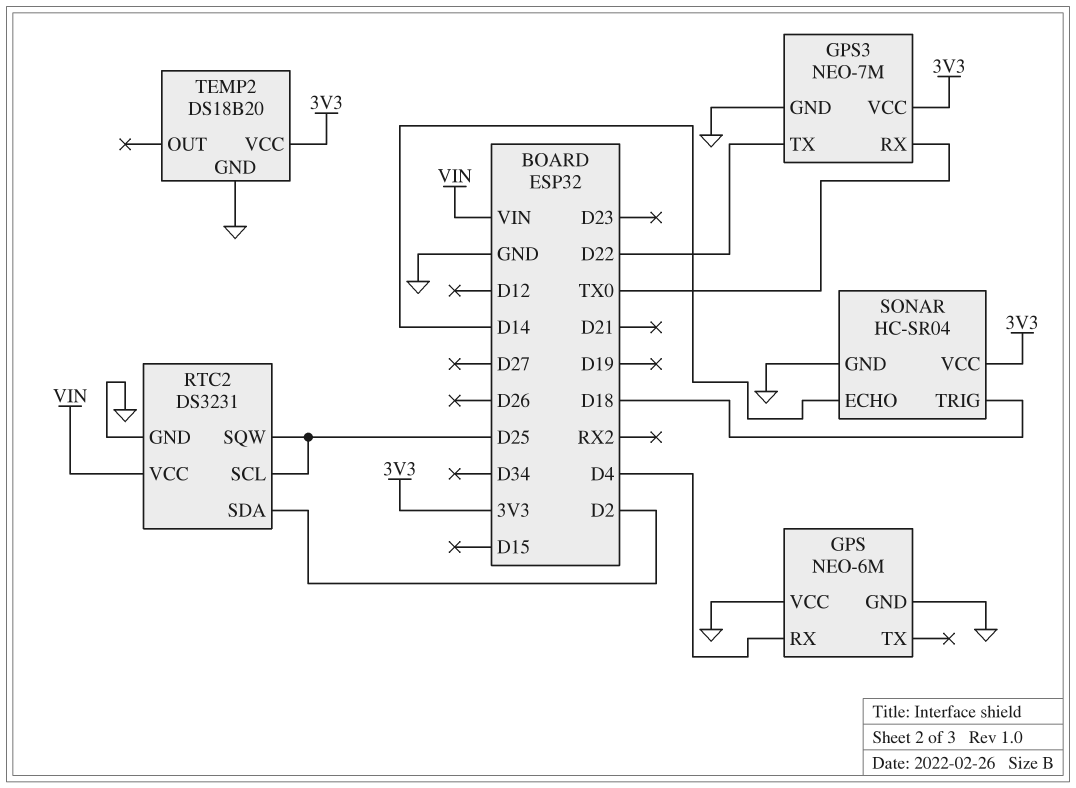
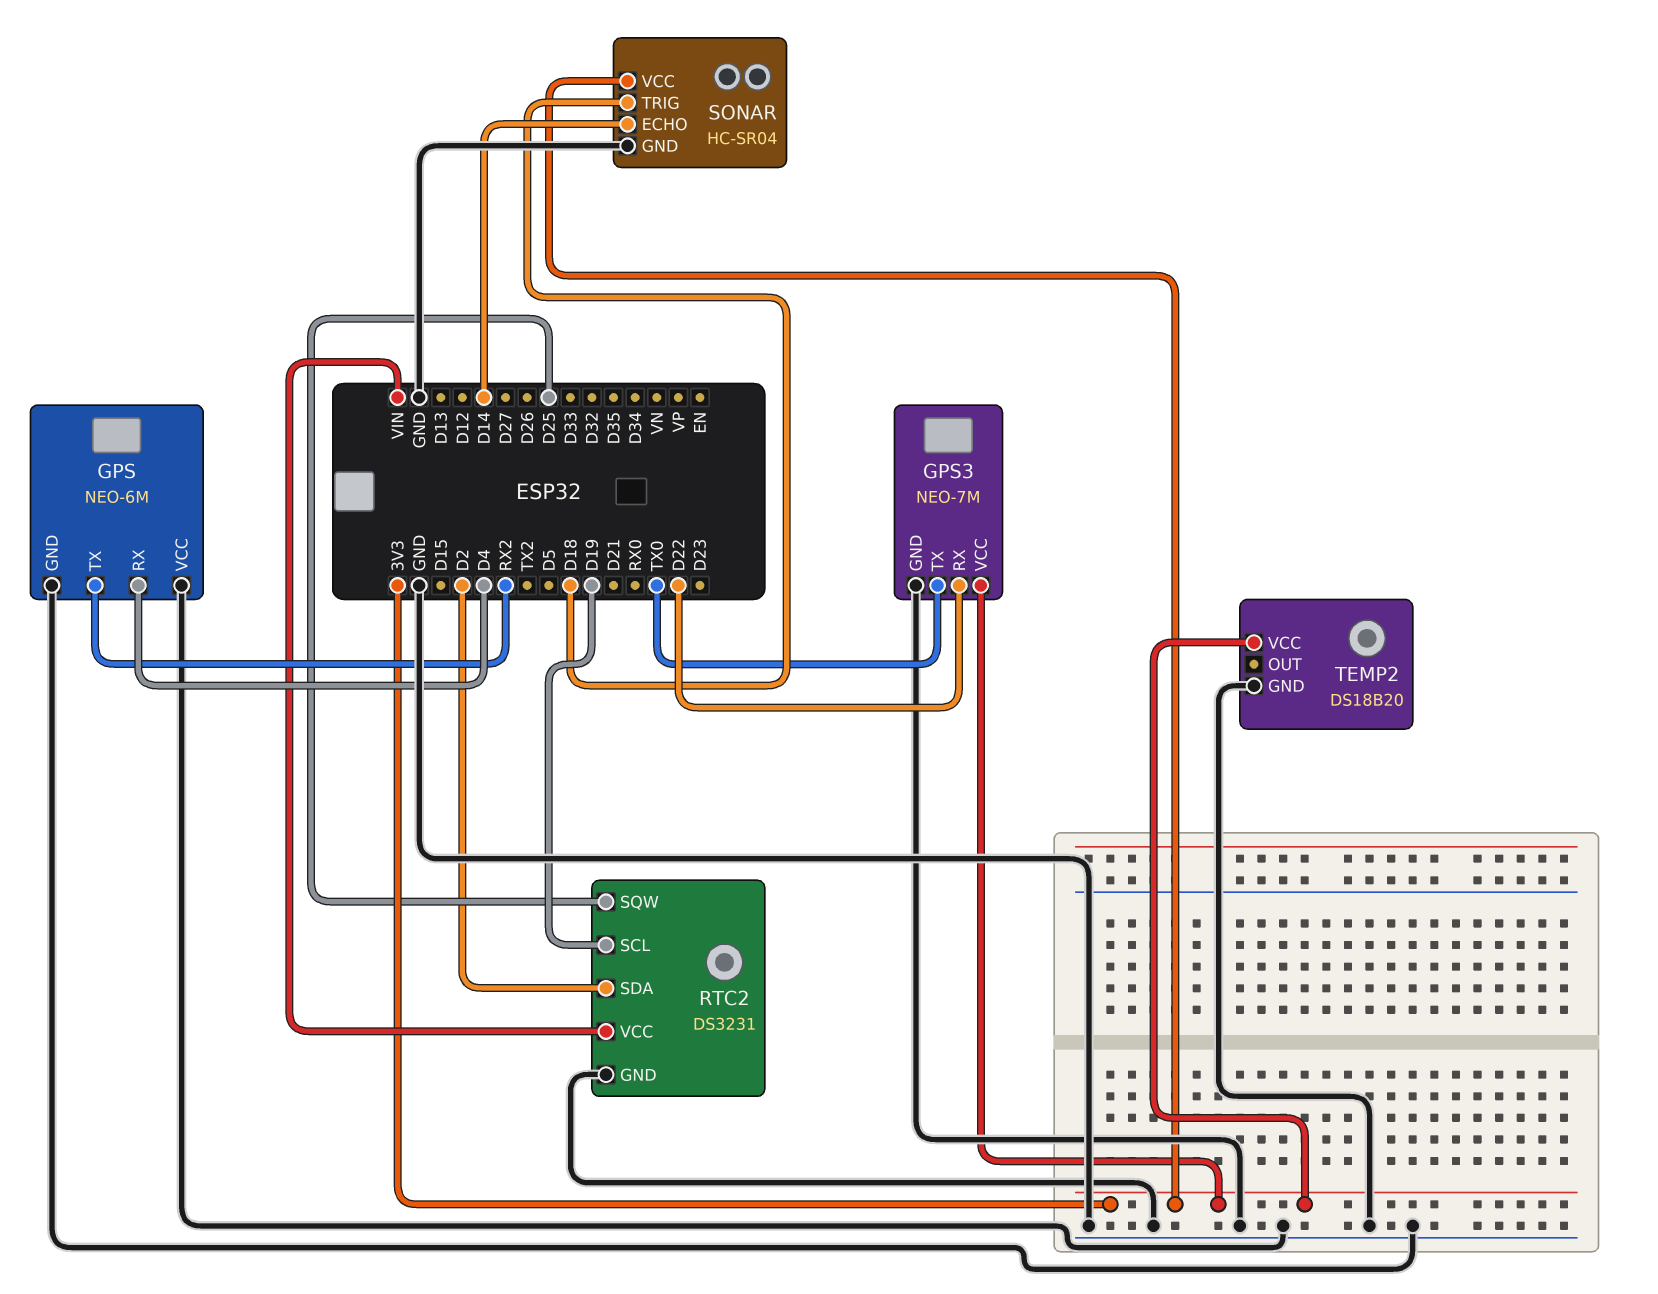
GPS pin TX: none -> RX2
GPS3 pin RX: TX0 -> D22
GPS3 pin TX: D22 -> TX0
RTC2 pin SCL: D25 -> D19

